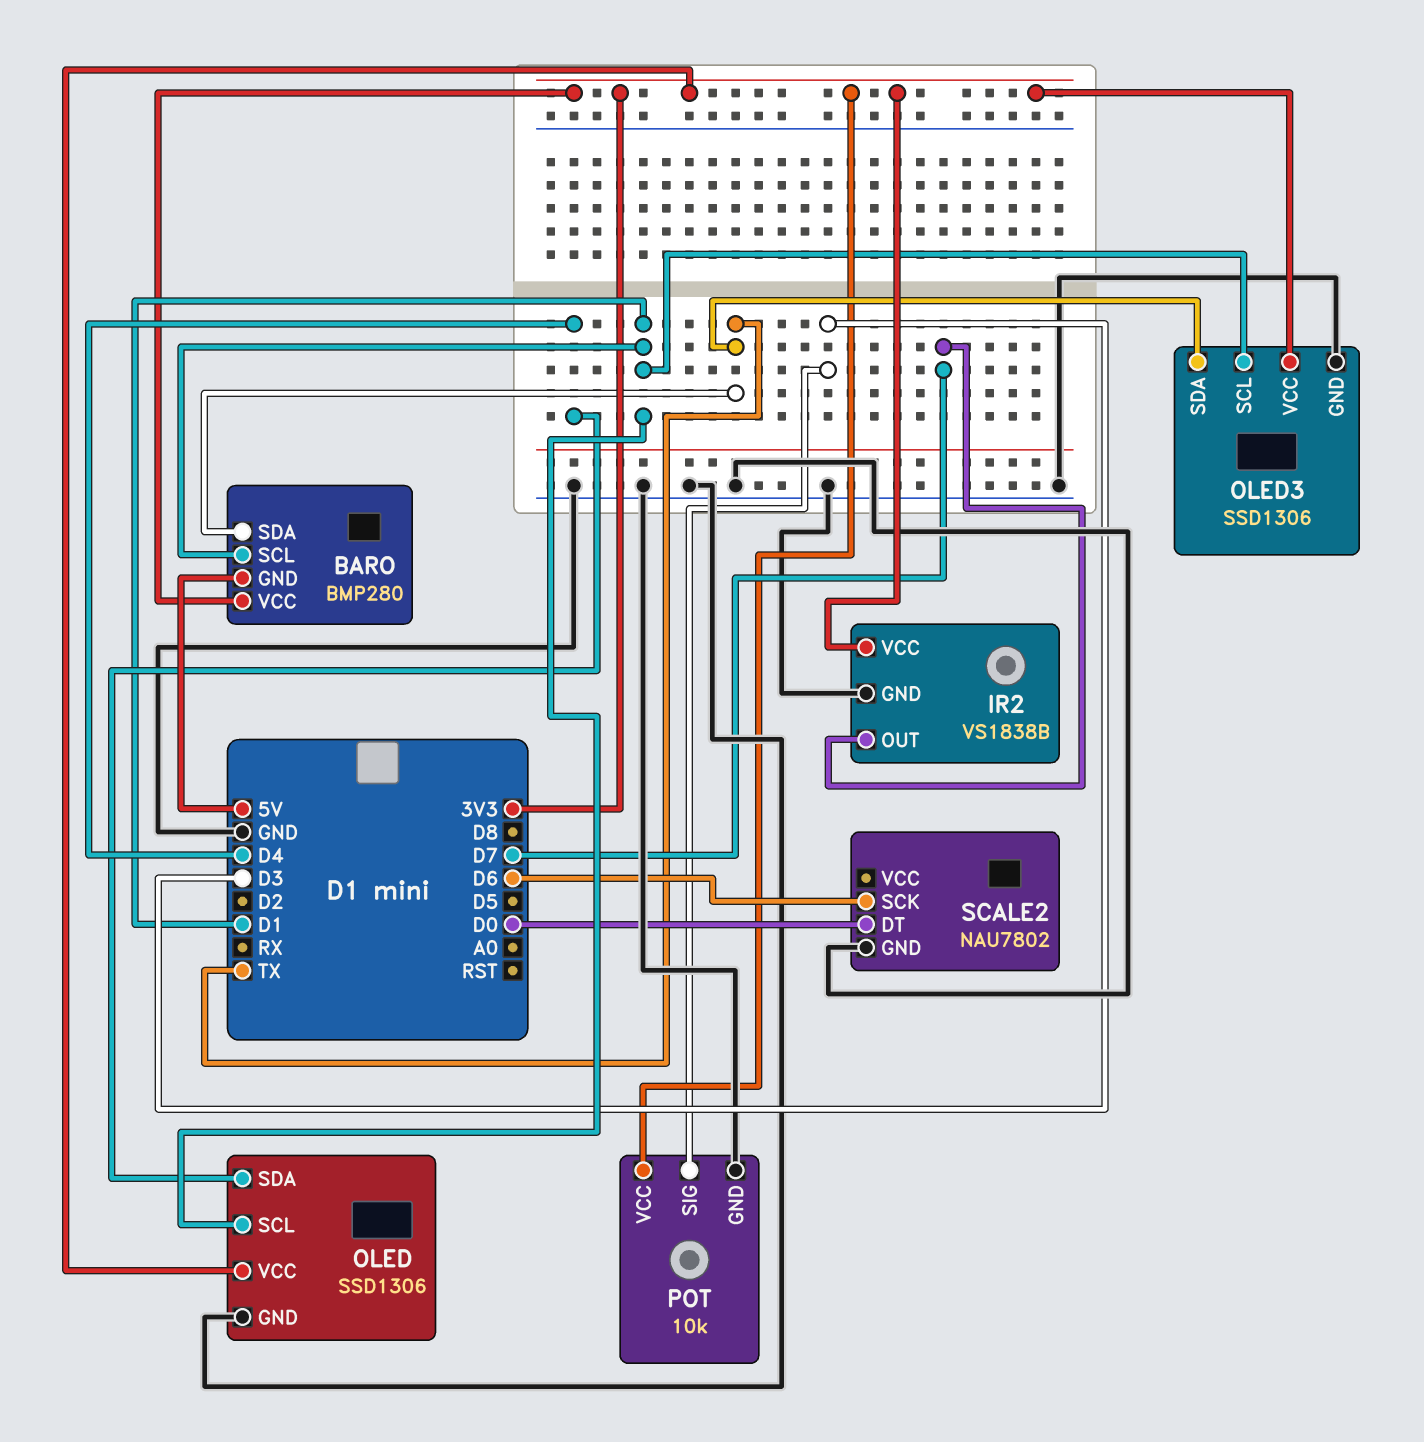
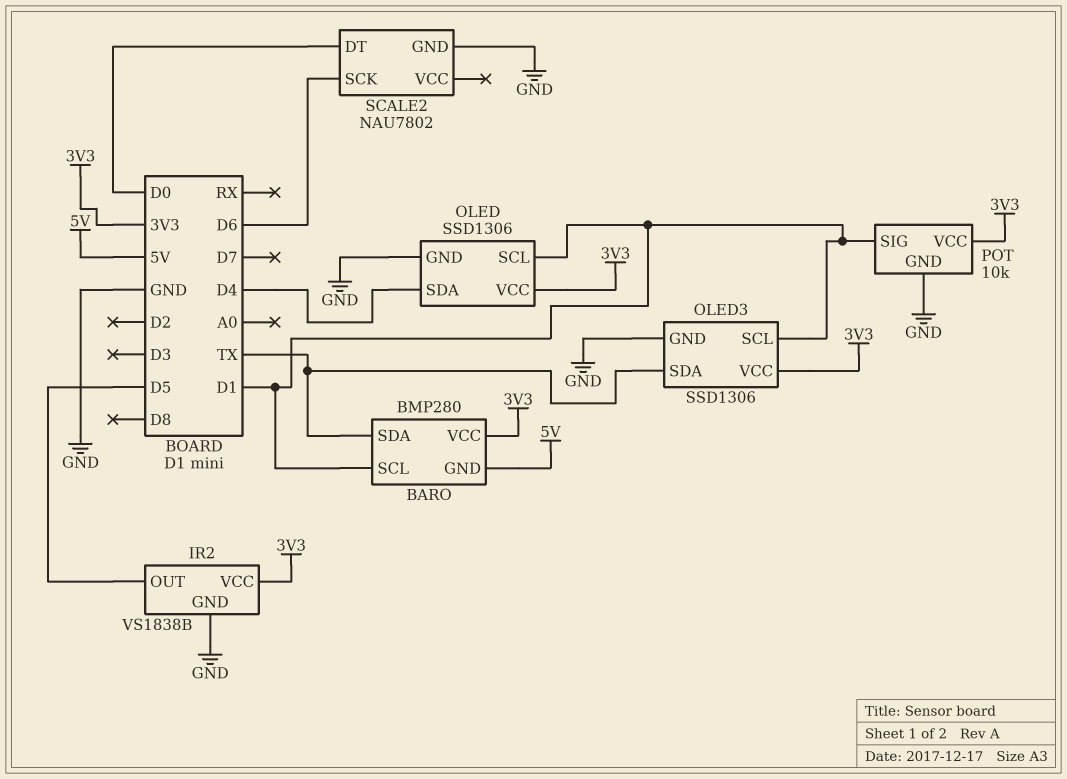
IR2 pin OUT: D7 -> D5
POT pin SIG: D3 -> D1

